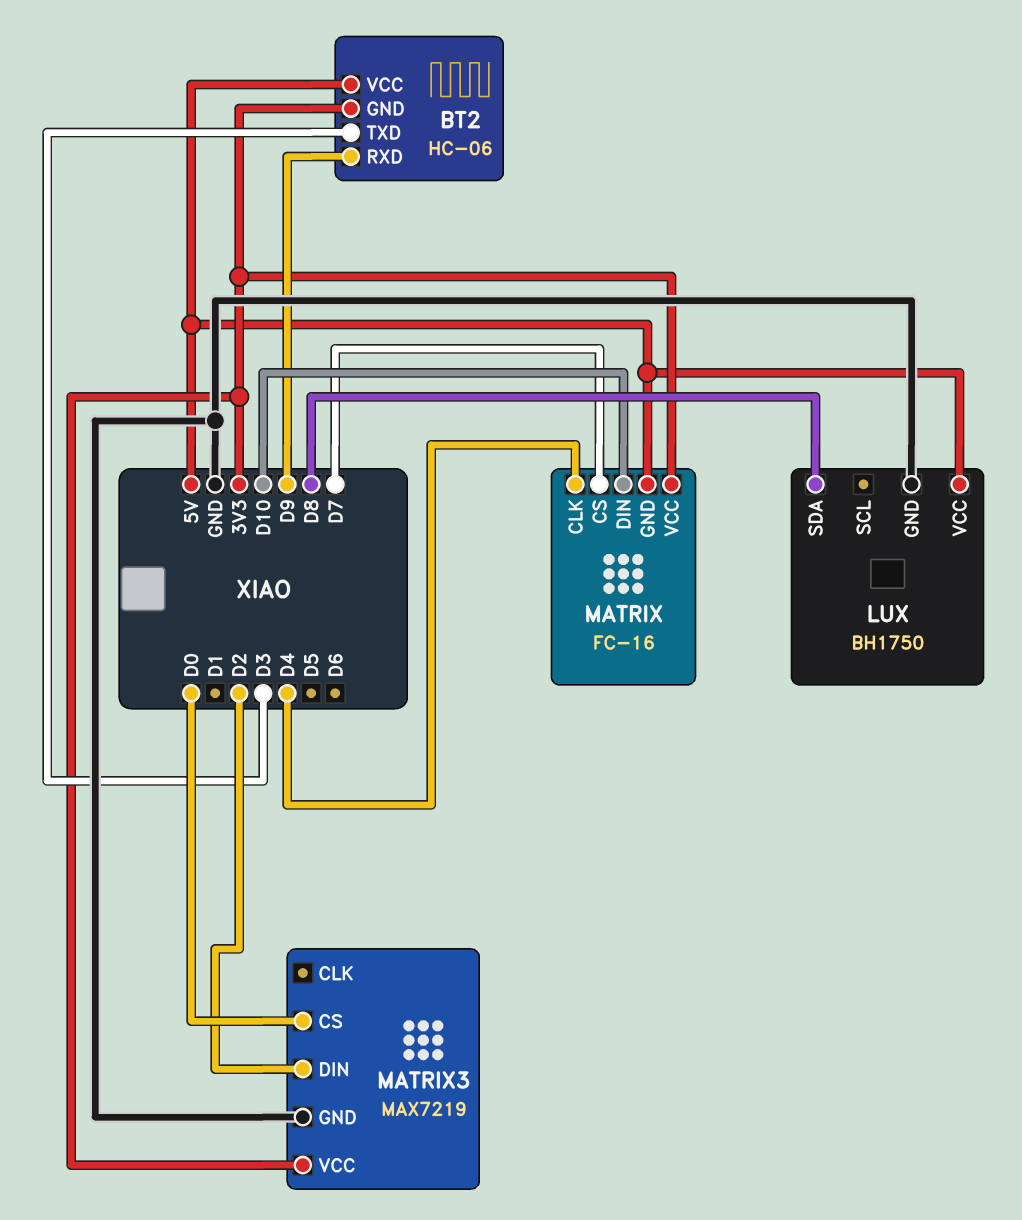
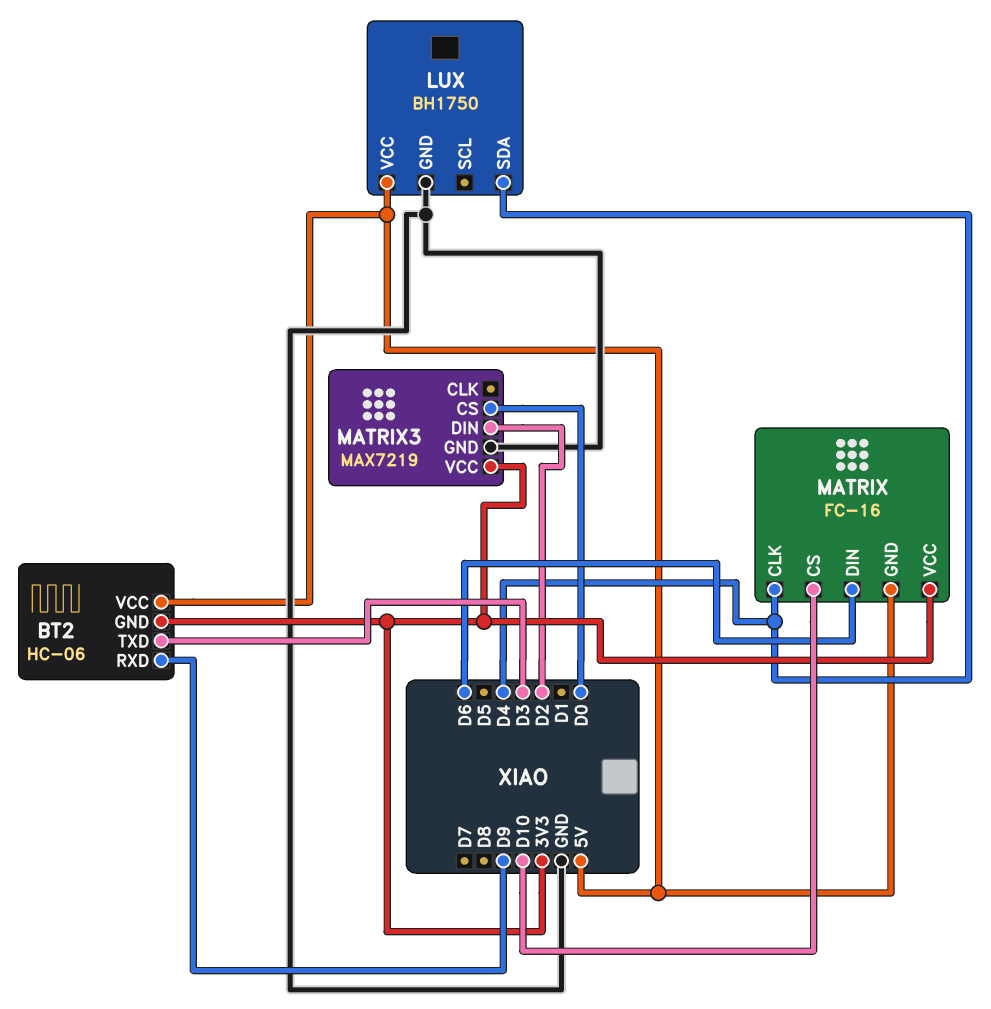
LUX pin SDA: D8 -> D4
MATRIX pin CS: D7 -> D10
MATRIX pin DIN: D10 -> D6

